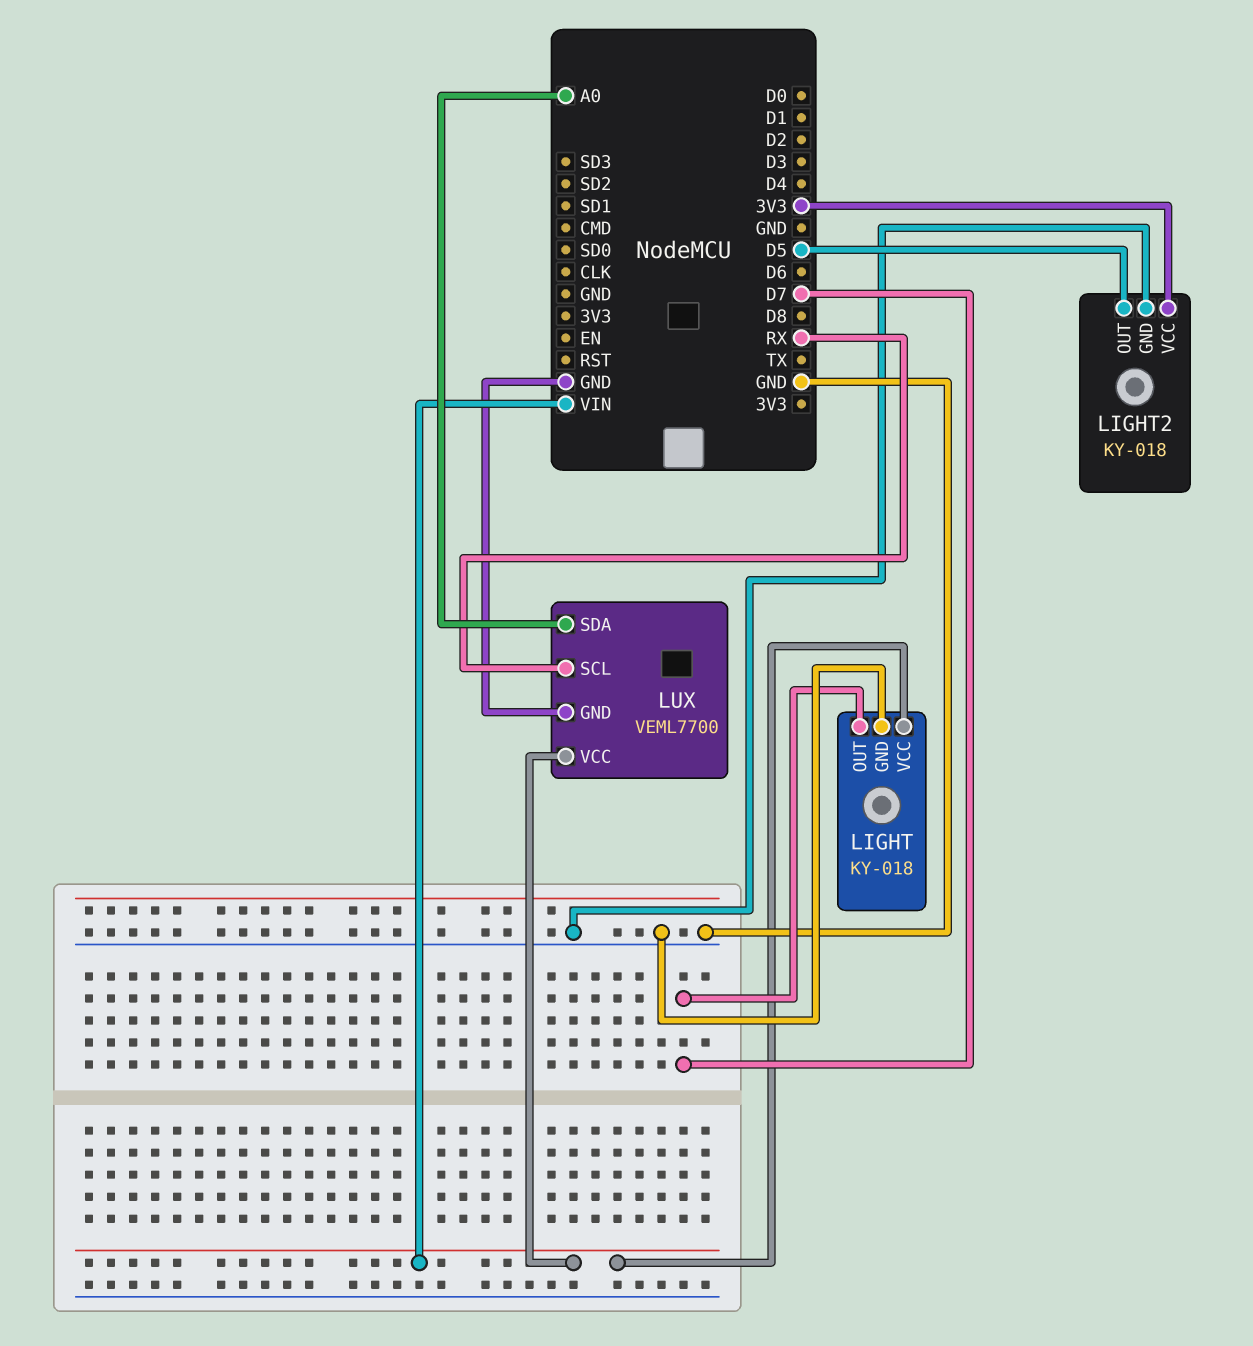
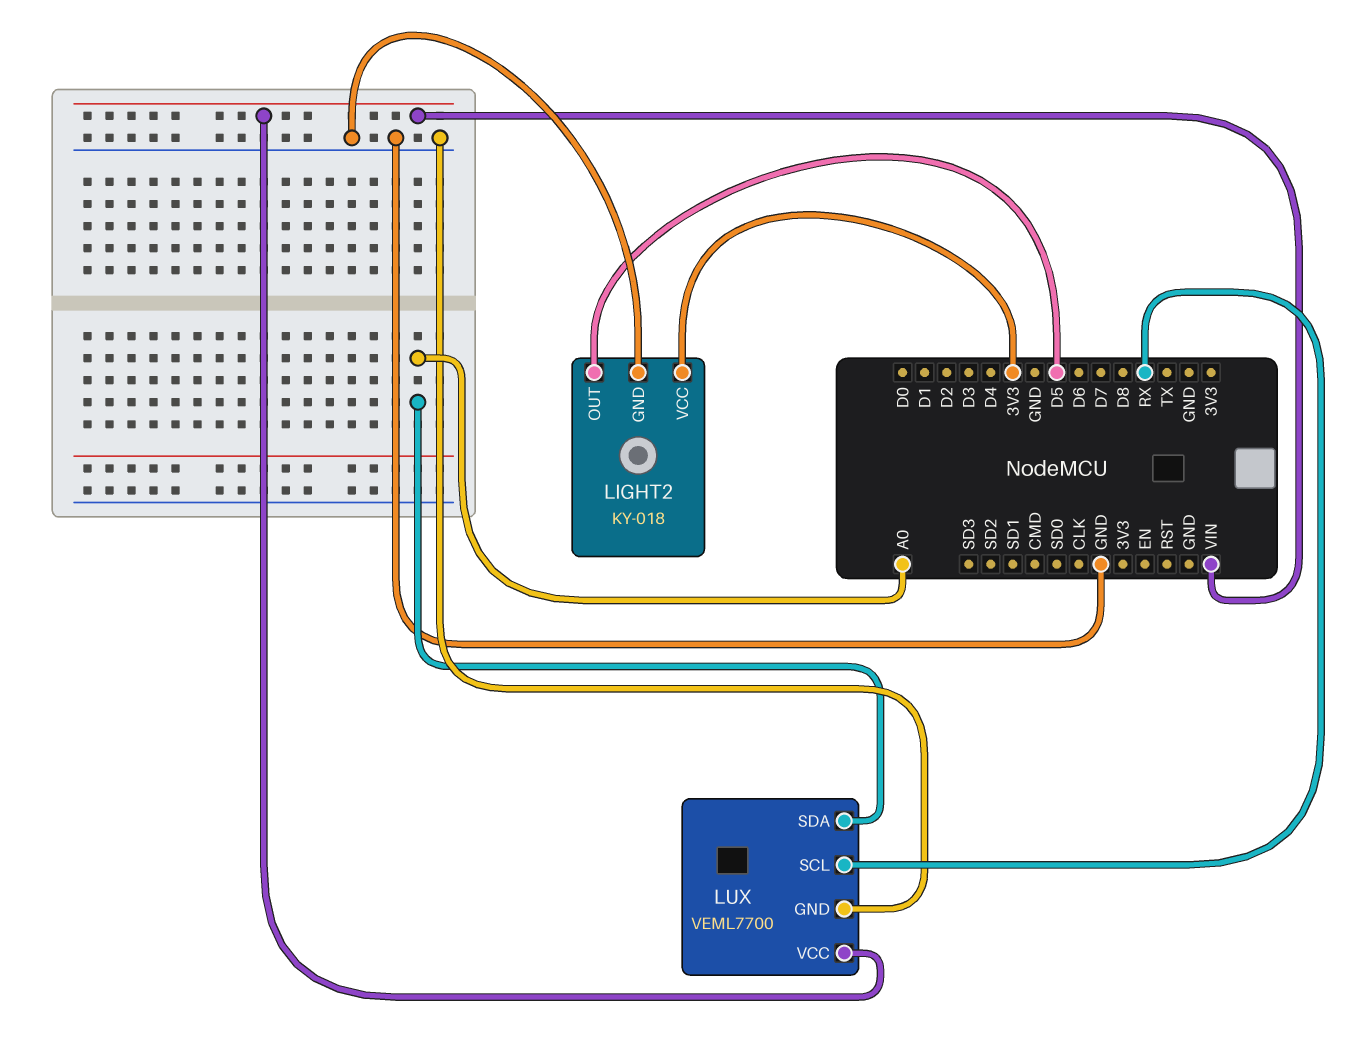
LIGHT: KY-018 -> none
LIGHT pin GND: GND -> none
LIGHT pin OUT: D7 -> none
LIGHT pin VCC: VIN -> none

